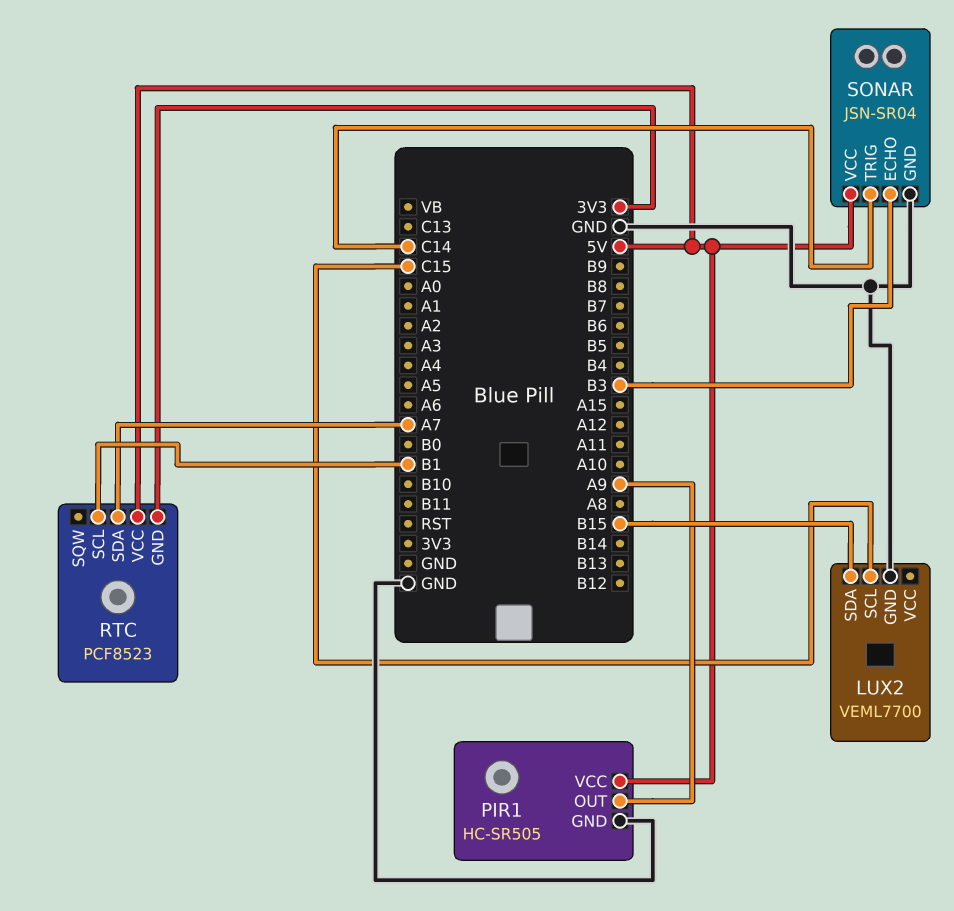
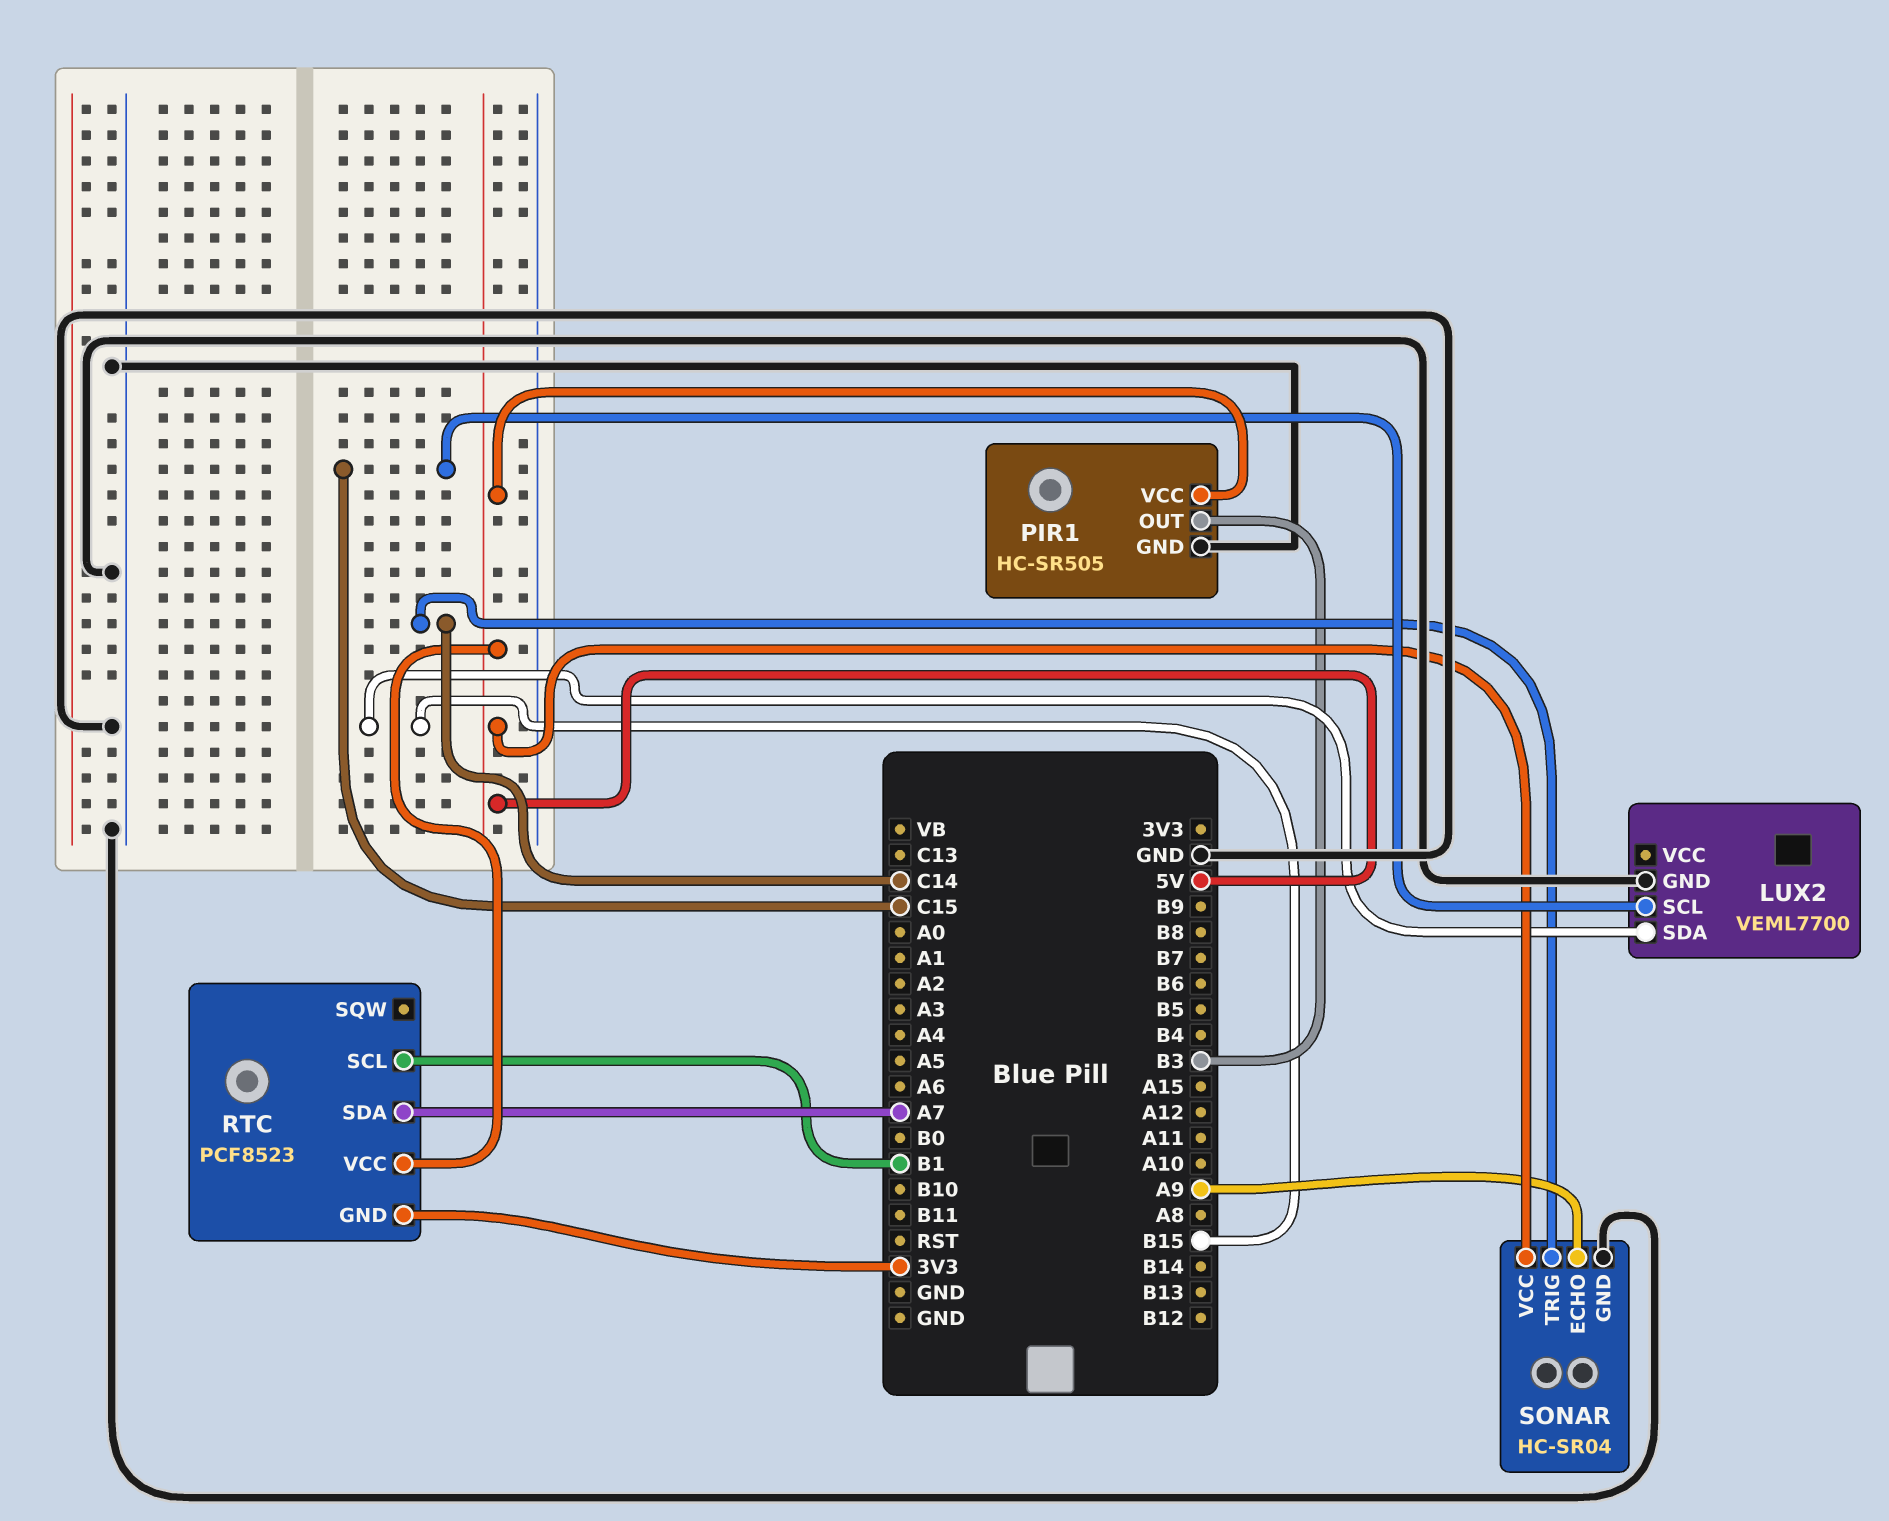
PIR1 pin OUT: A9 -> B3
SONAR: JSN-SR04 -> HC-SR04
SONAR pin ECHO: B3 -> A9

